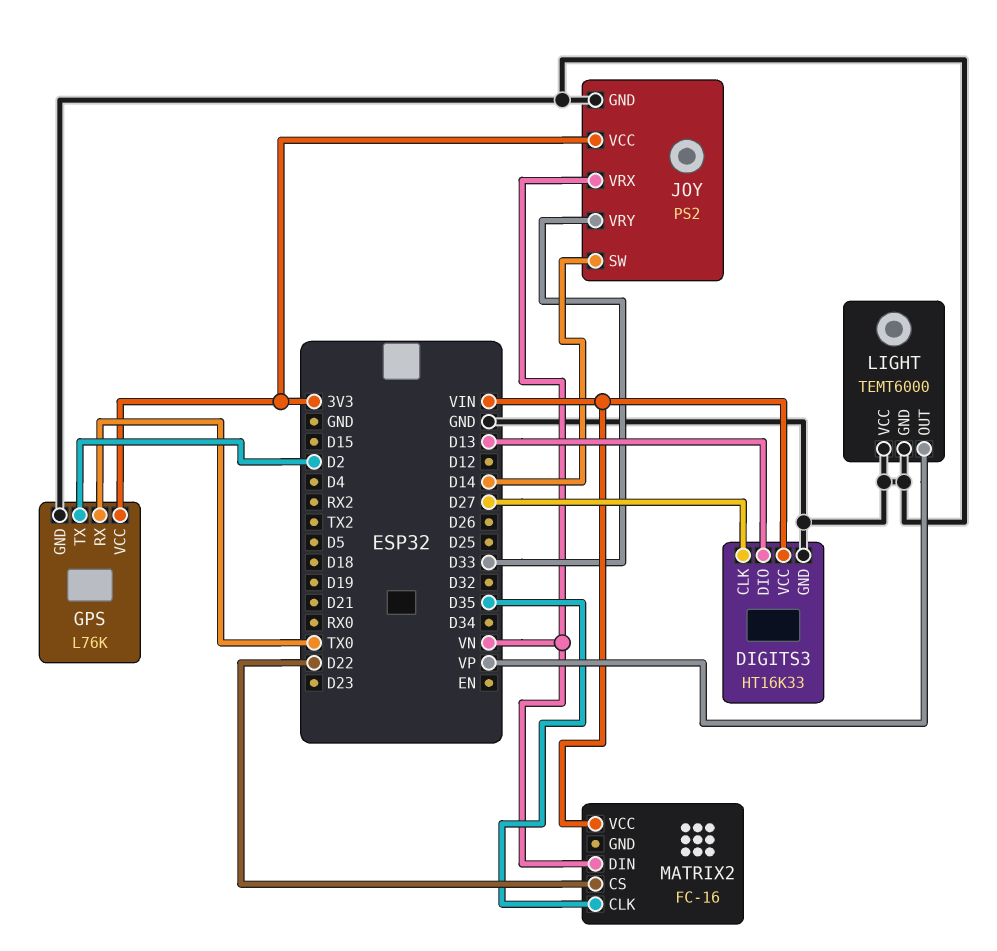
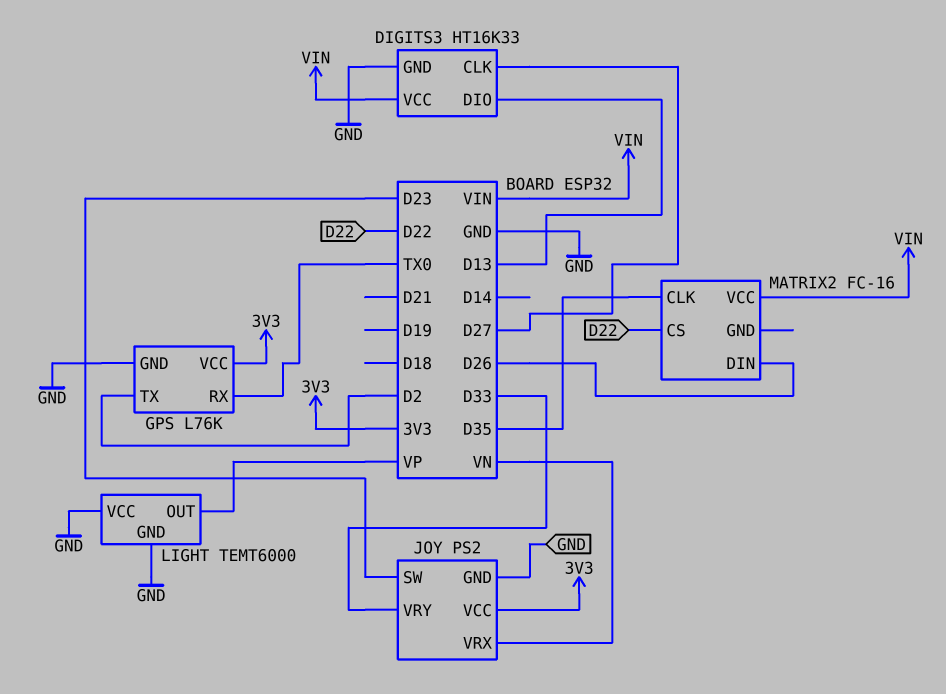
JOY pin SW: D14 -> D23
MATRIX2 pin DIN: VN -> D26

